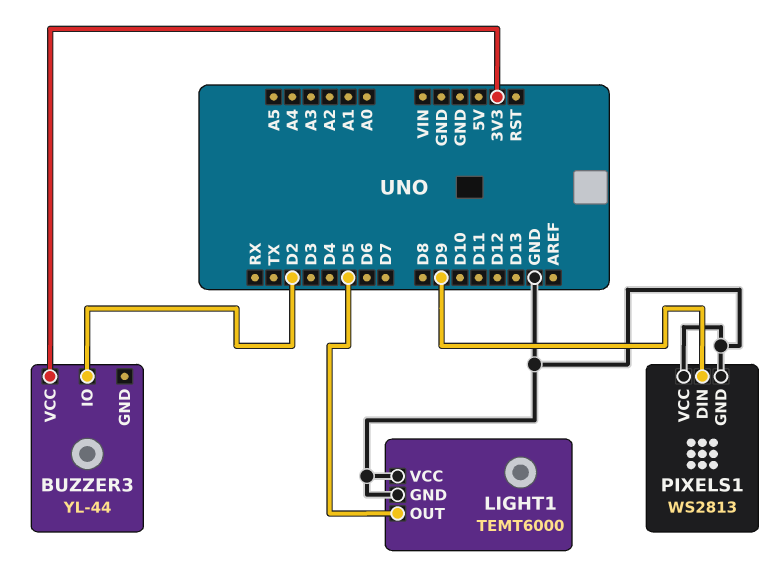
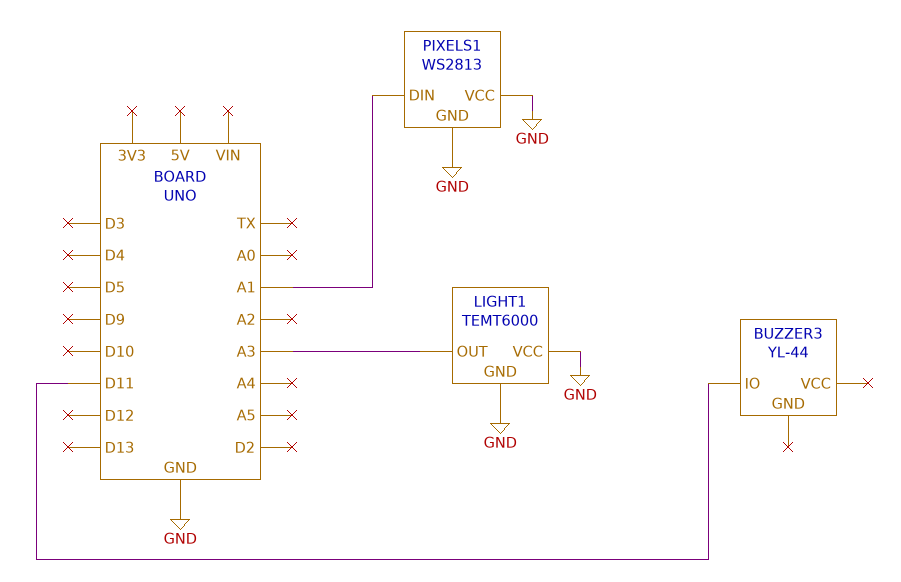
BUZZER3 pin IO: D2 -> D11
BUZZER3 pin VCC: 3V3 -> none
LIGHT1 pin OUT: D5 -> A3
PIXELS1 pin DIN: D9 -> A1

